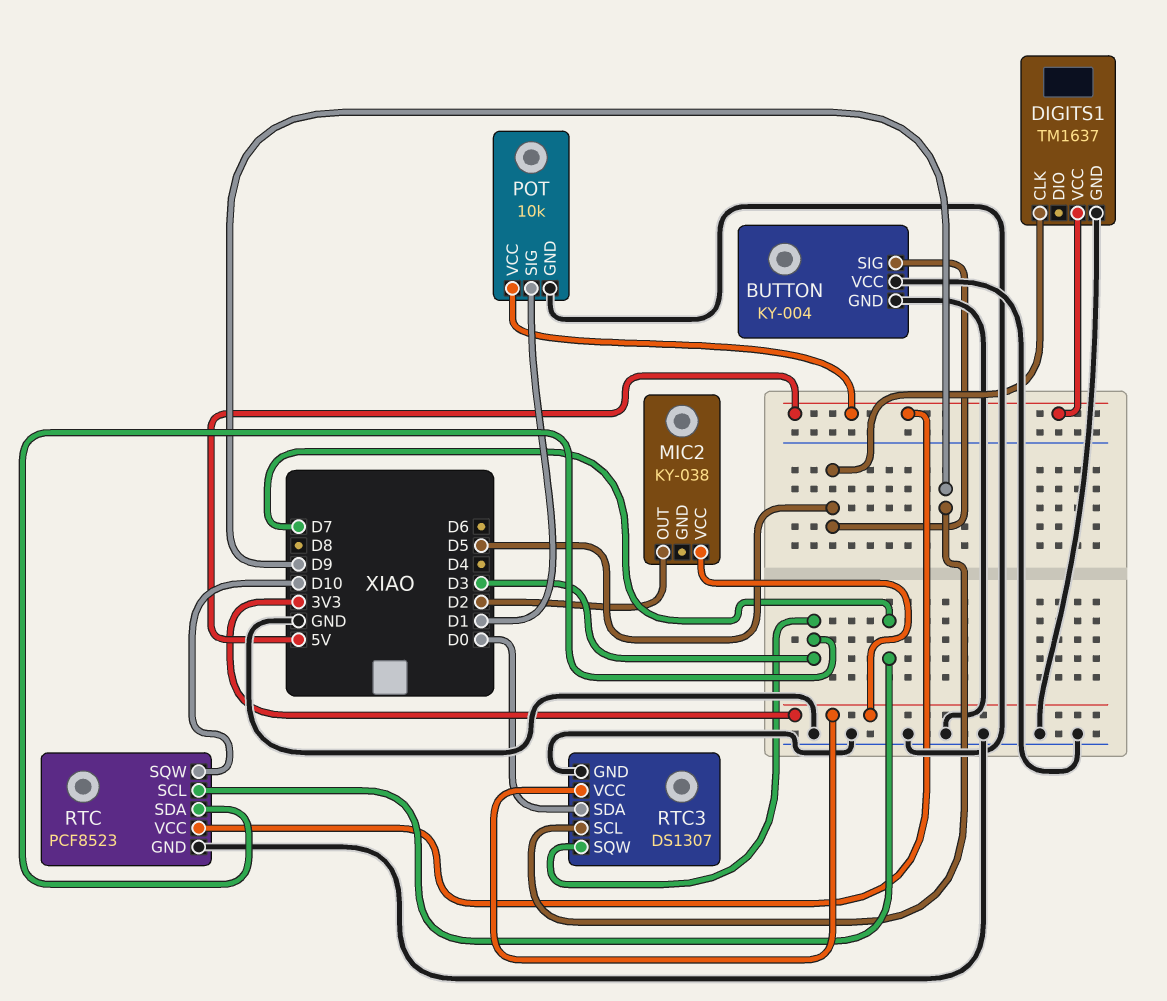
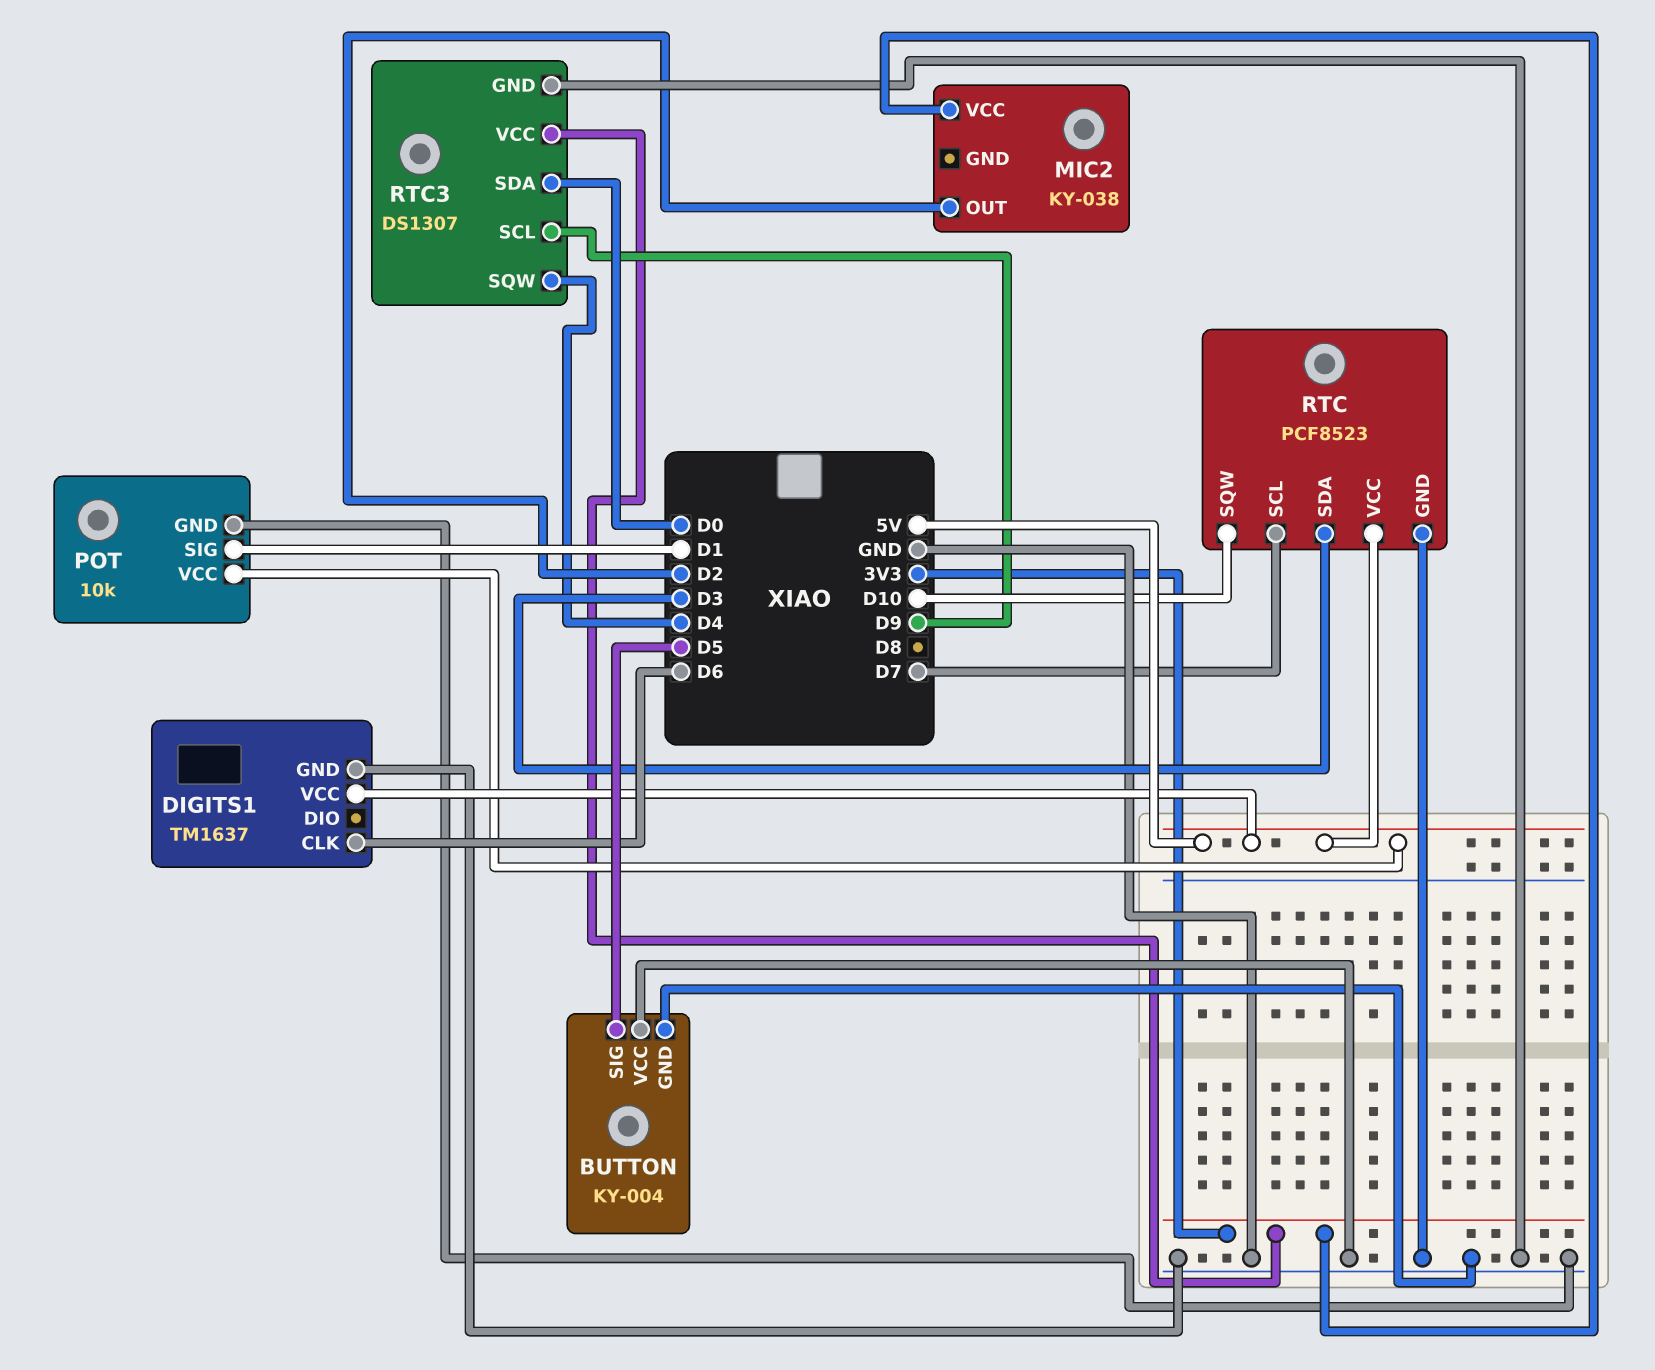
DIGITS1 pin CLK: D5 -> D6
RTC3 pin SQW: D3 -> D4

